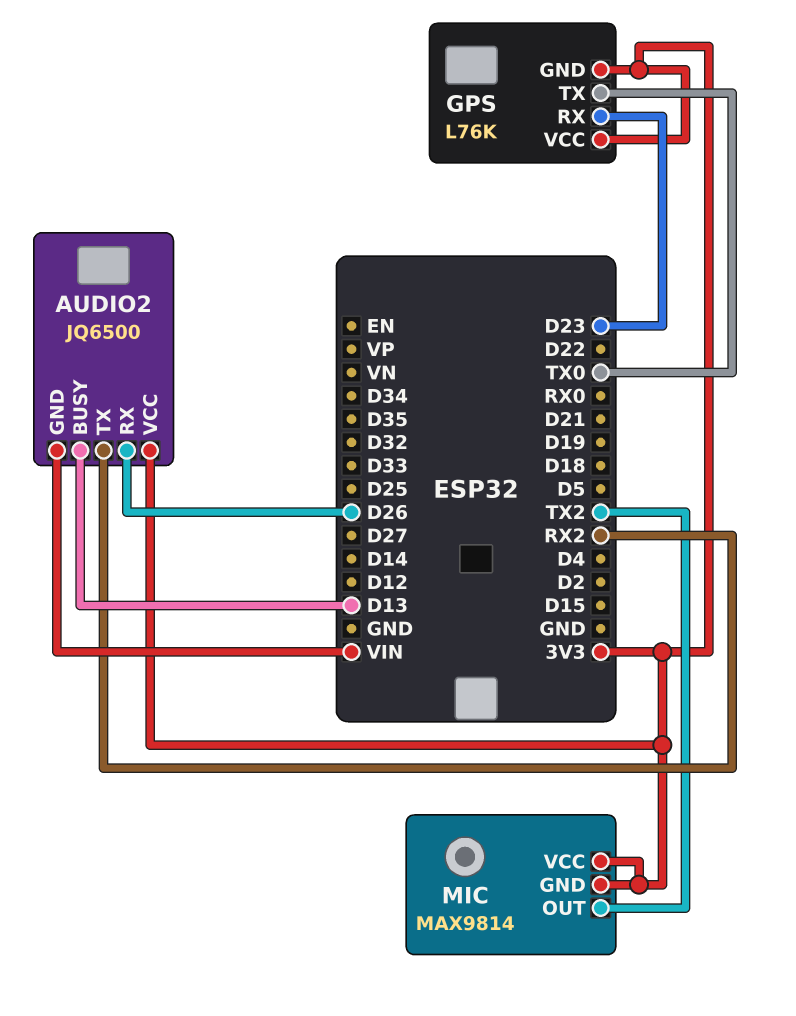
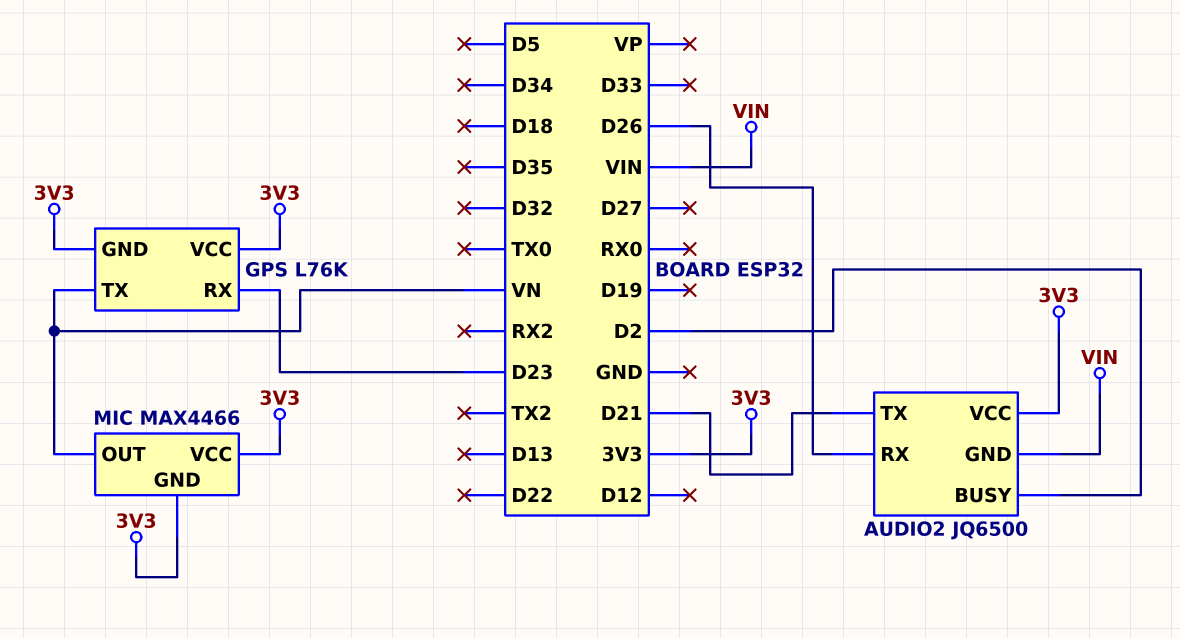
AUDIO2 pin BUSY: D13 -> D2
AUDIO2 pin TX: RX2 -> D21
GPS pin TX: TX0 -> VN
MIC: MAX9814 -> MAX4466
MIC pin OUT: TX2 -> VN

